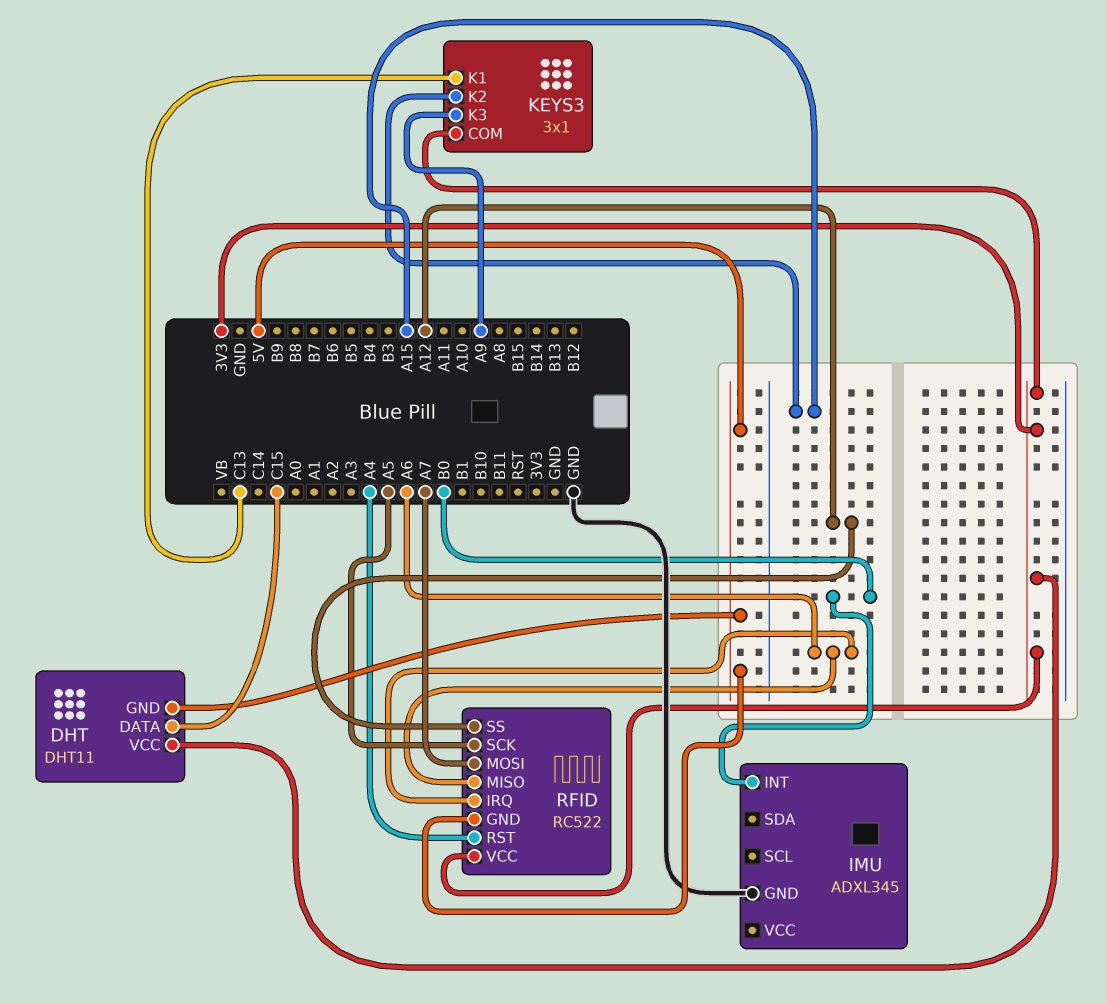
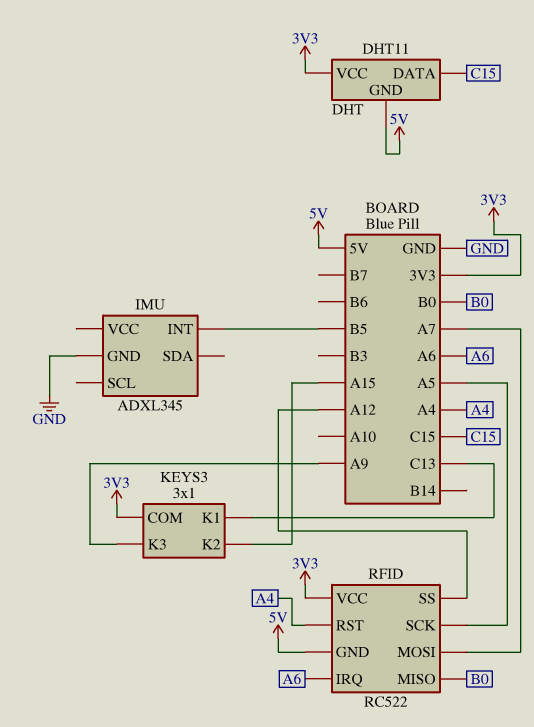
IMU pin INT: B0 -> B5
RFID pin MISO: A6 -> B0

